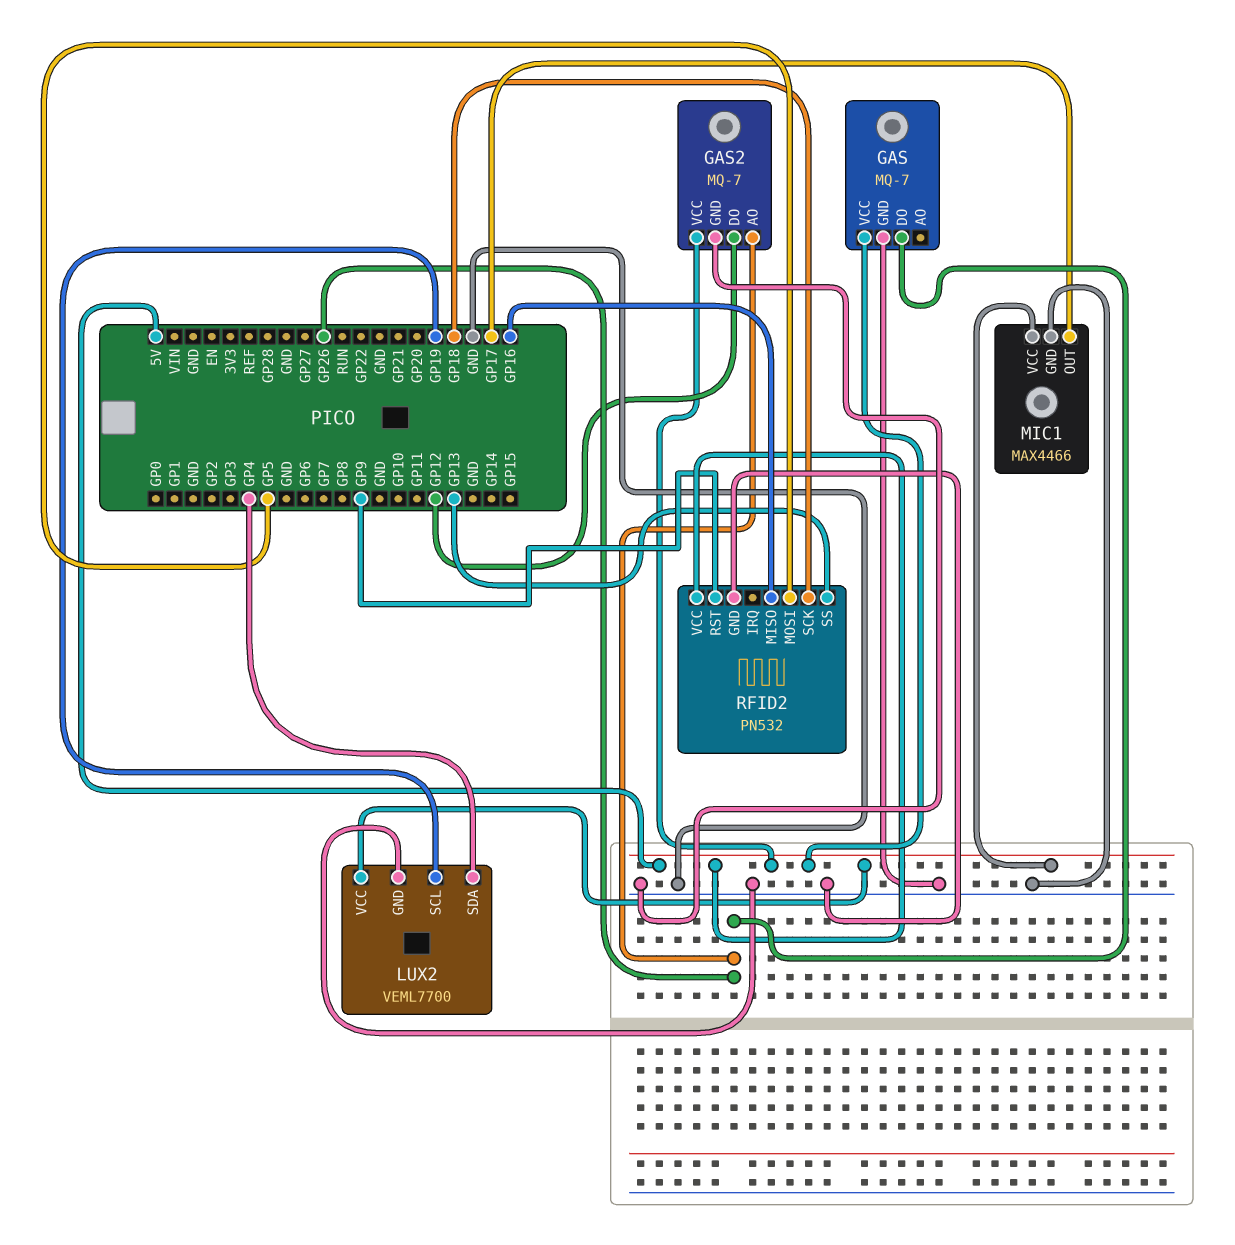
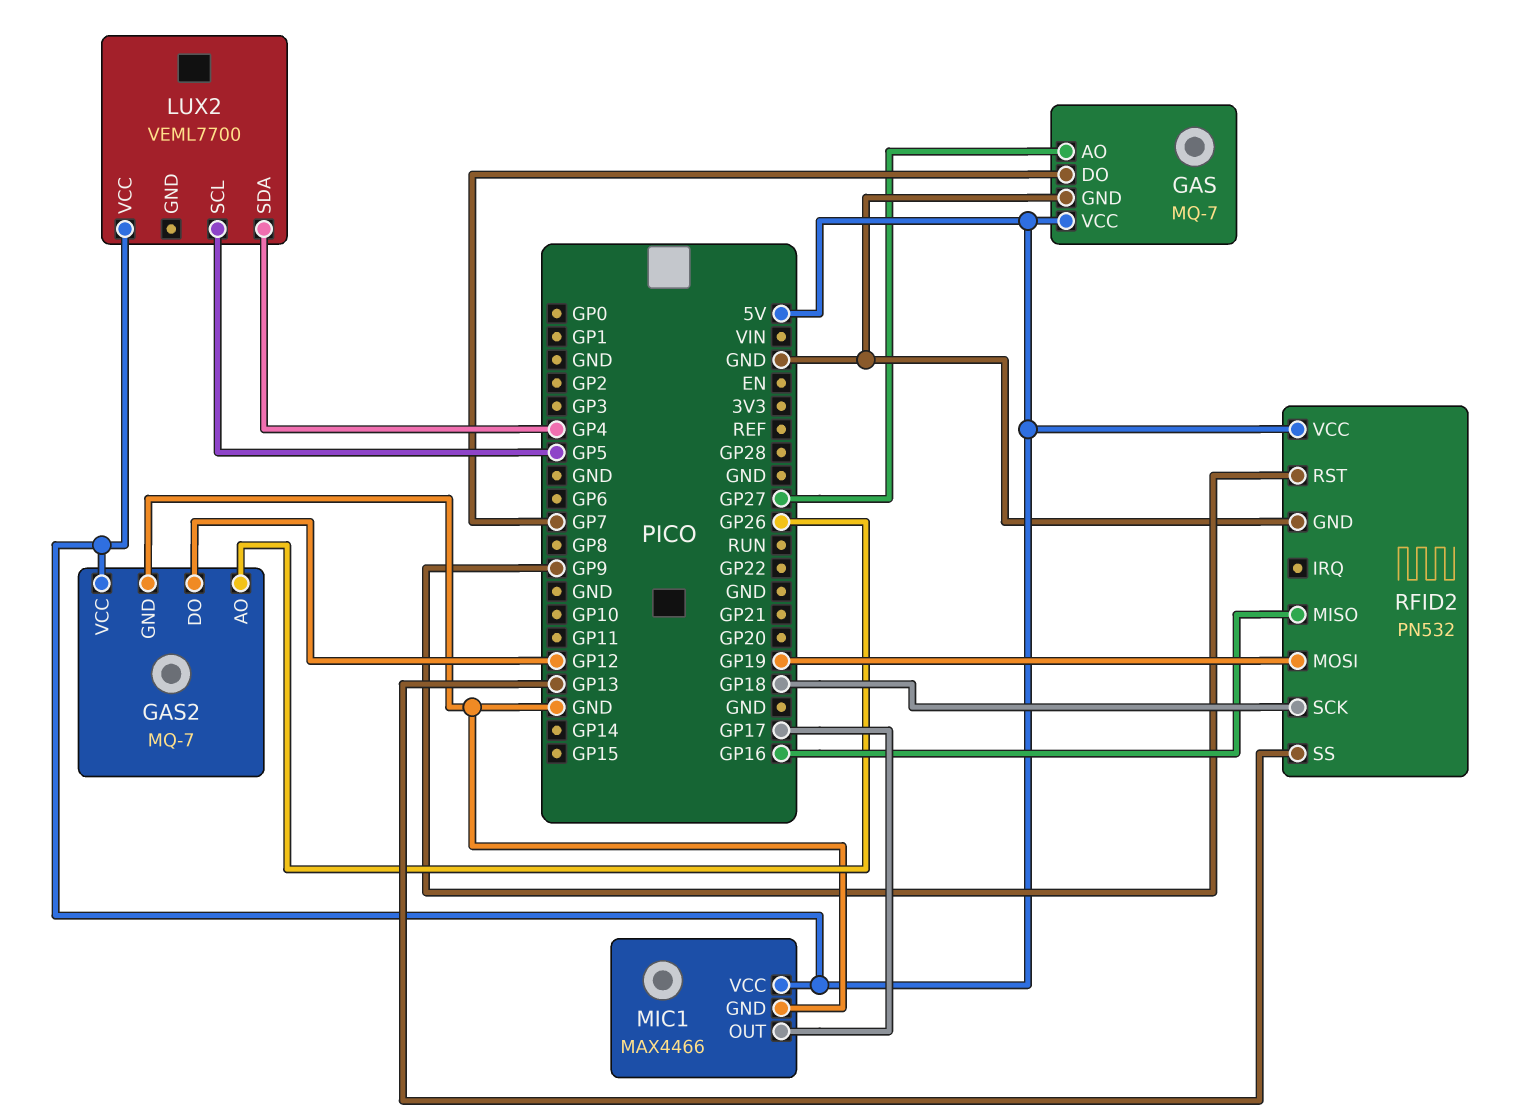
GAS pin AO: none -> GP27
GAS pin DO: GP26 -> GP7
LUX2 pin GND: GND -> none
LUX2 pin SCL: GP19 -> GP5
RFID2 pin MOSI: GP5 -> GP19

